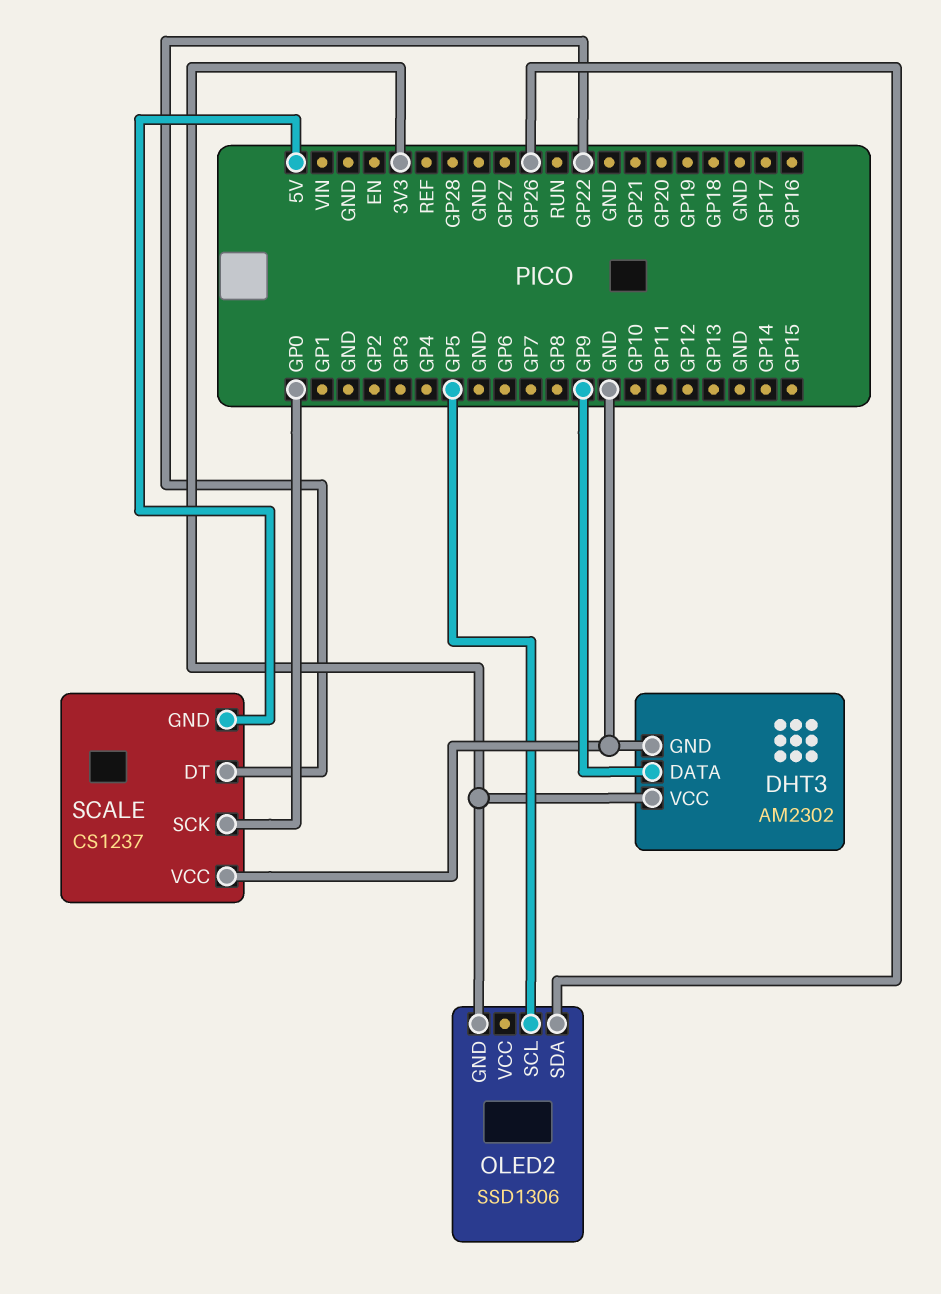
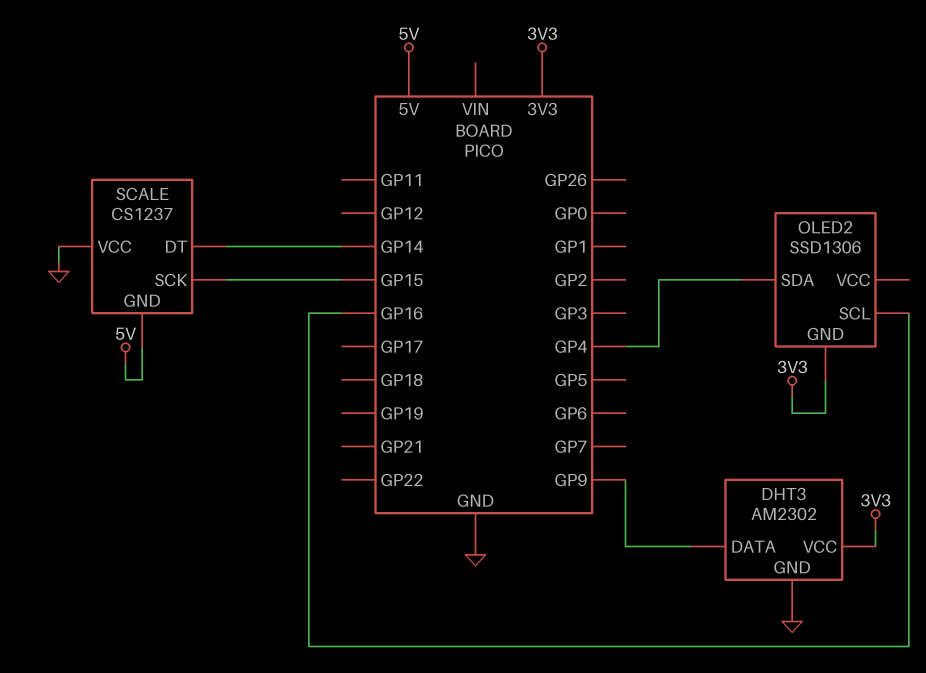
OLED2 pin SCL: GP5 -> GP16
OLED2 pin SDA: GP26 -> GP4
SCALE pin DT: GP22 -> GP14
SCALE pin SCK: GP0 -> GP15

